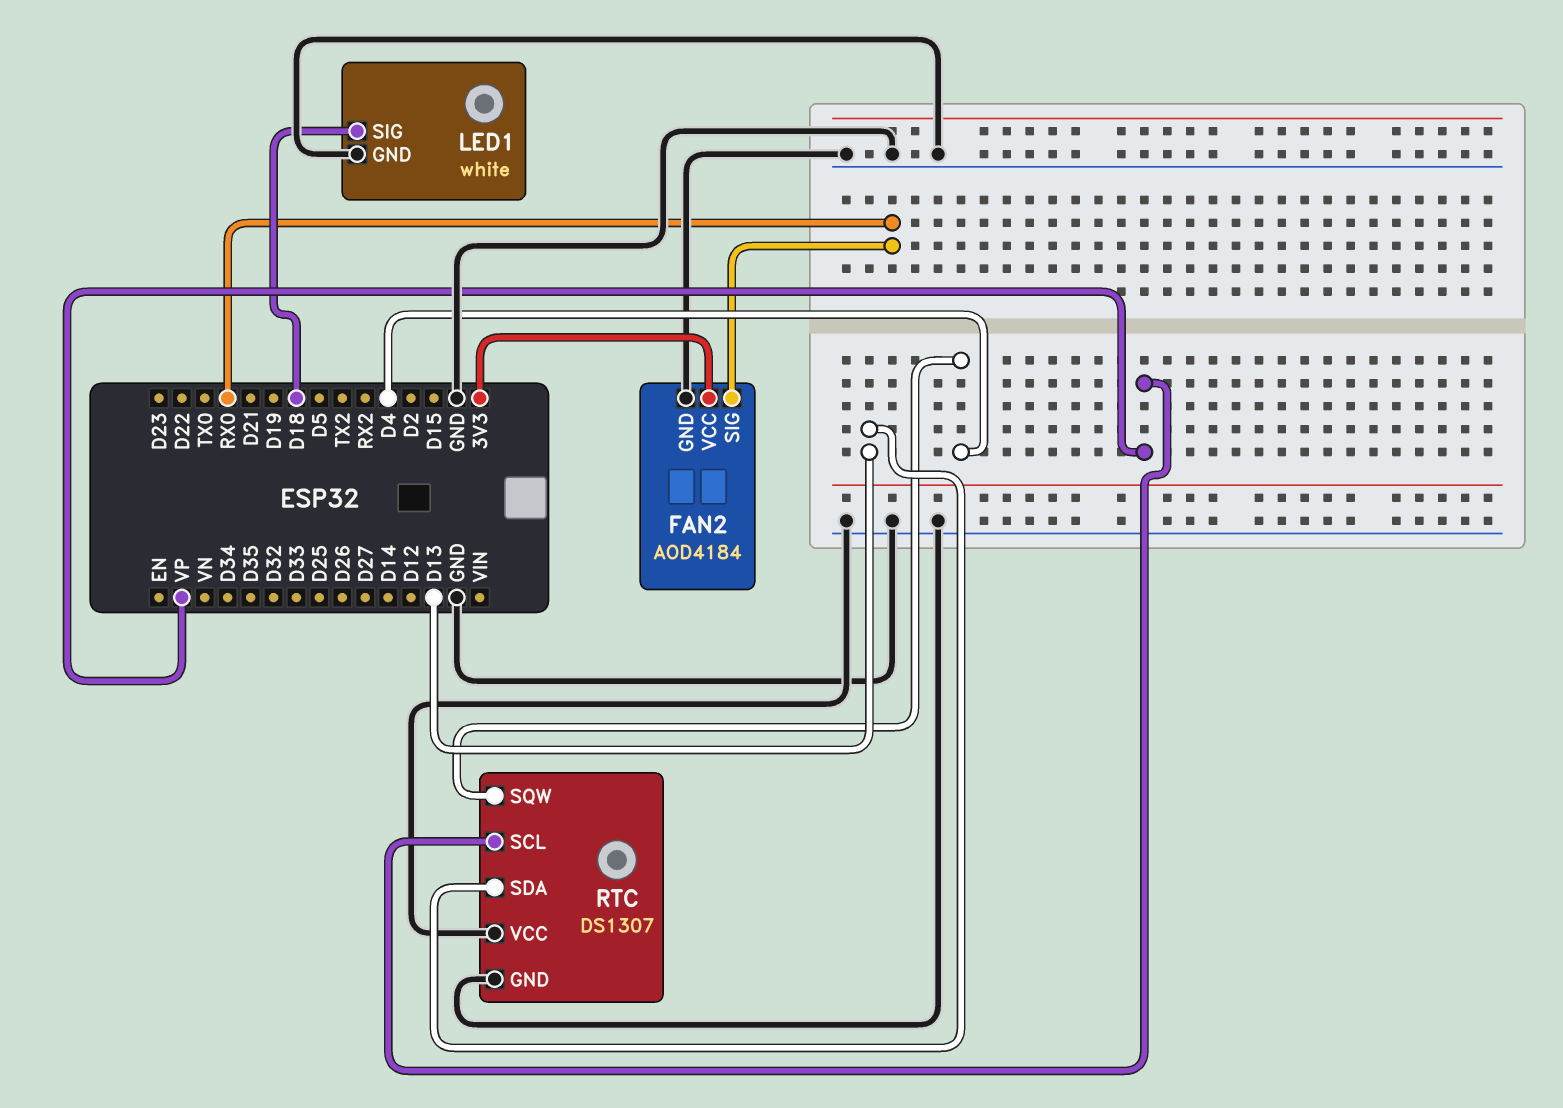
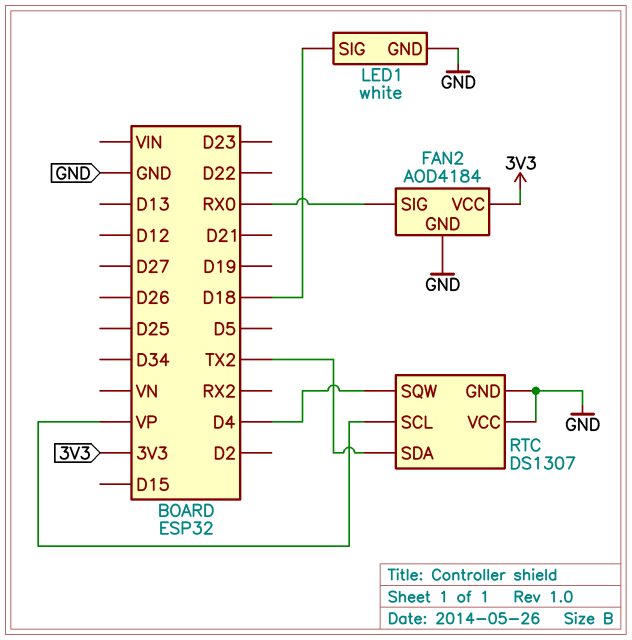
RTC pin SDA: D13 -> TX2

